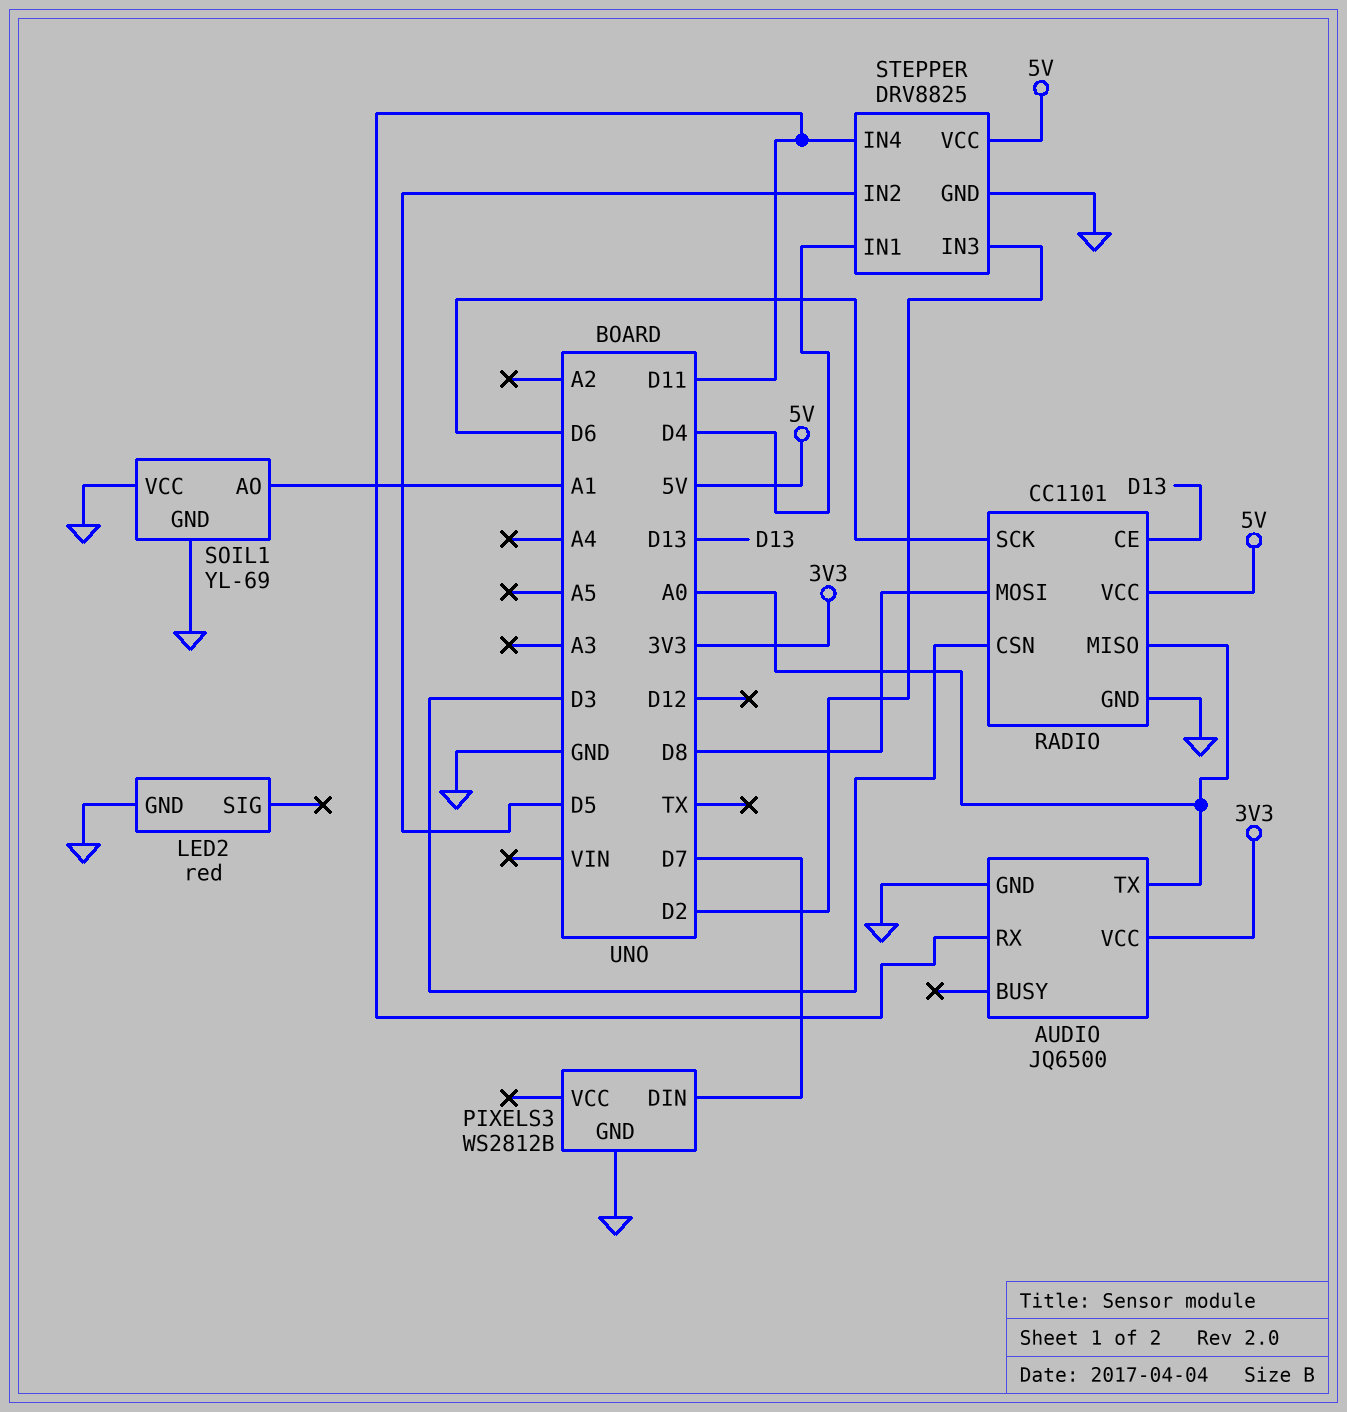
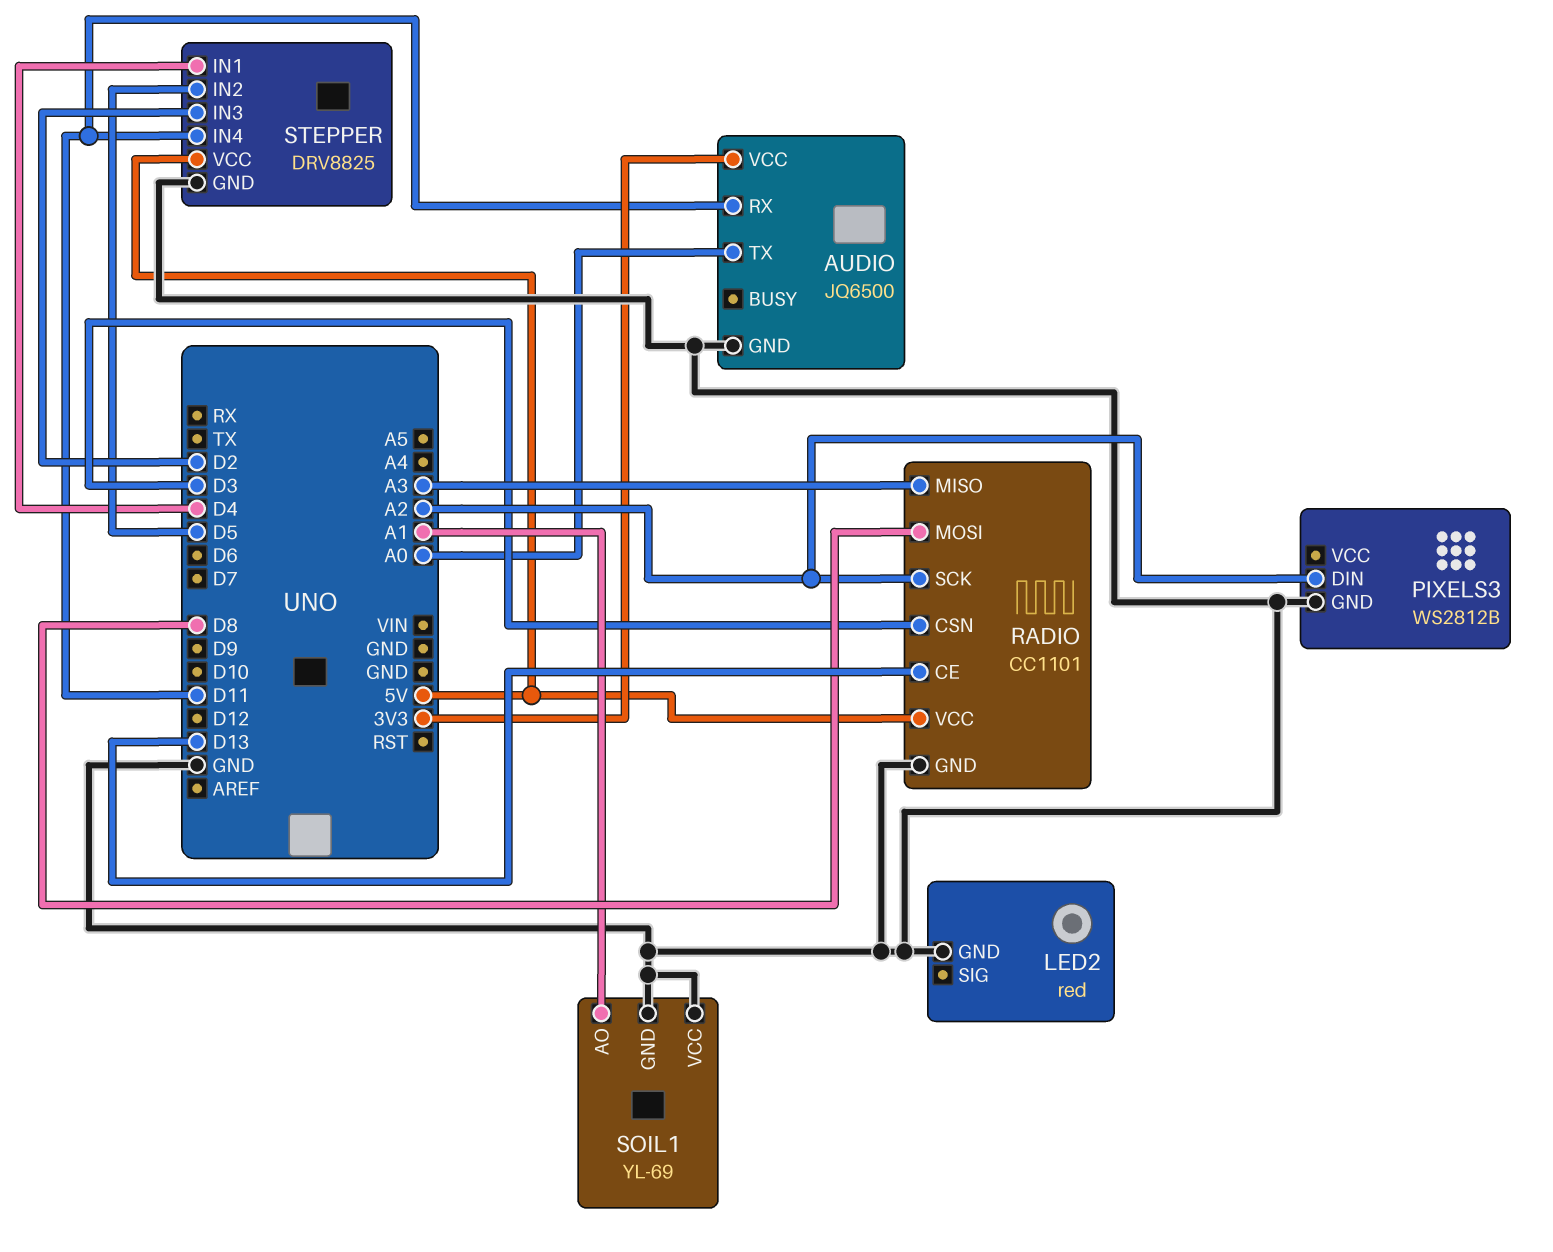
PIXELS3 pin DIN: D7 -> A2
RADIO pin MISO: A0 -> A3
RADIO pin SCK: D6 -> A2

